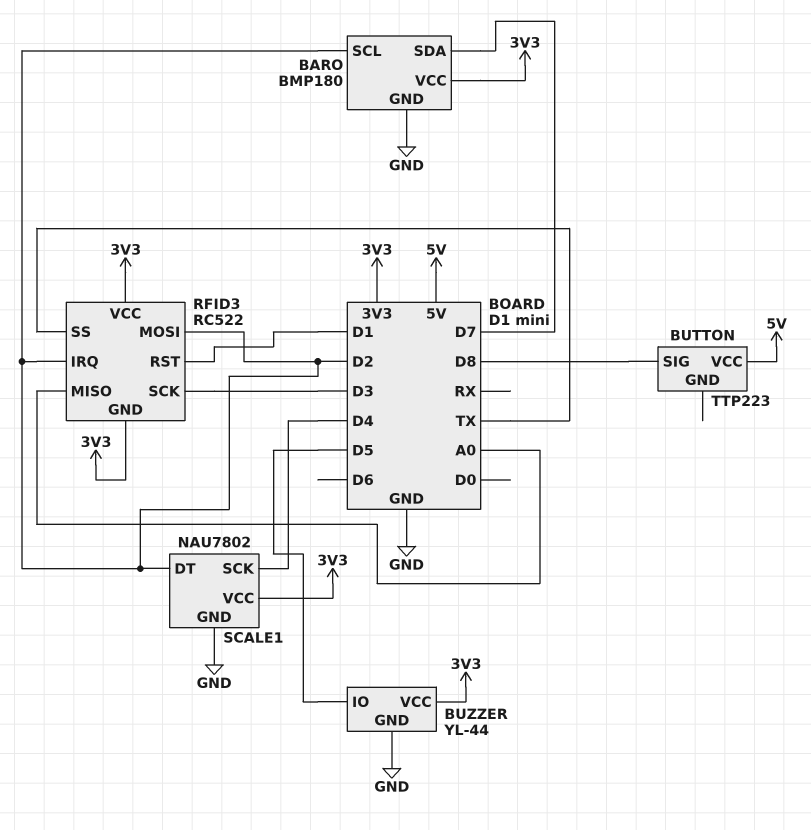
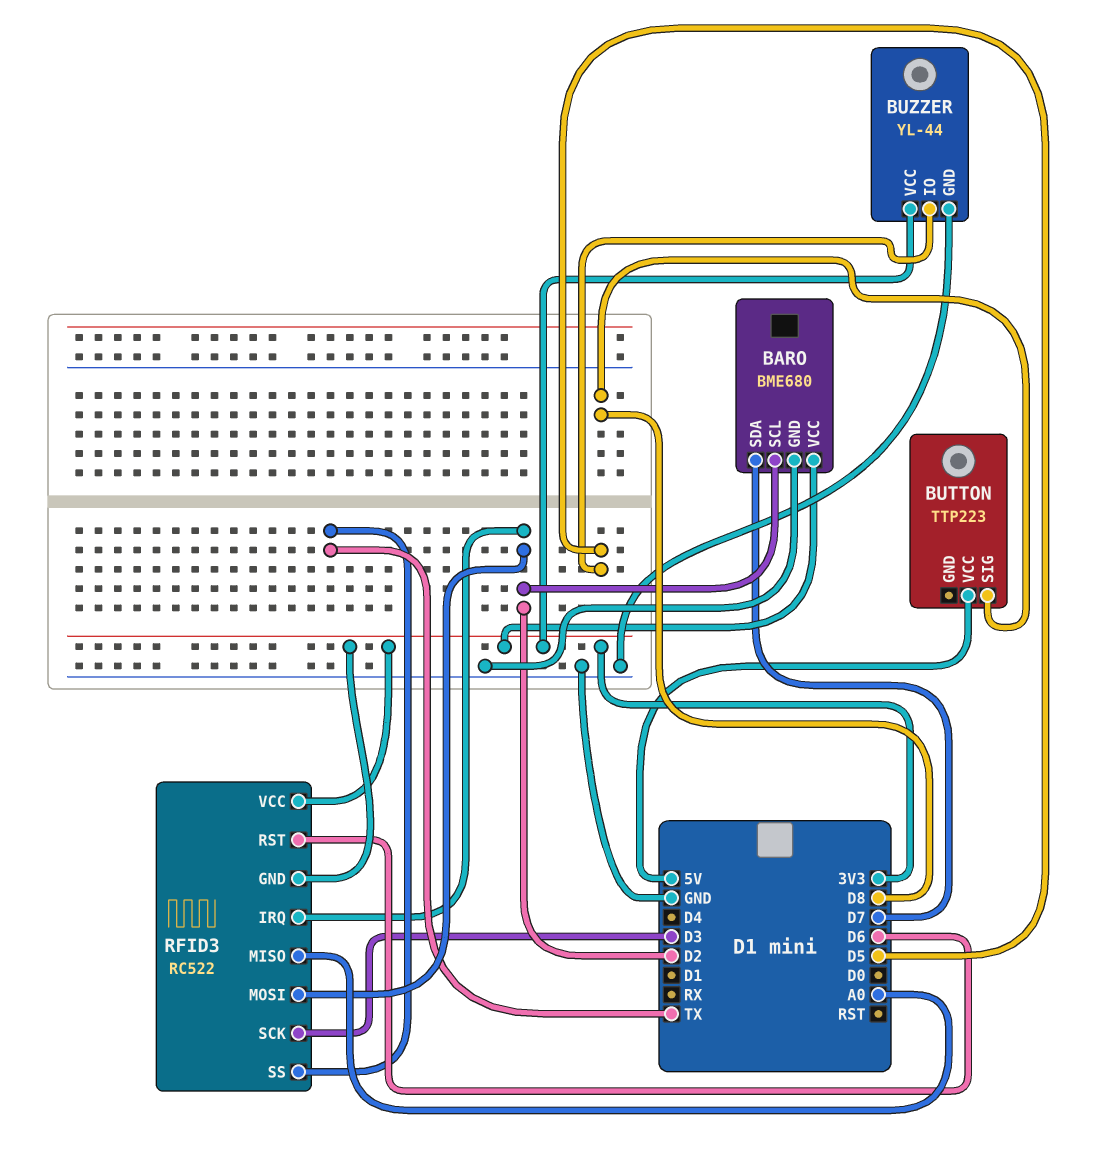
BARO: BMP180 -> BME680
RFID3 pin RST: D1 -> D6
SCALE1: NAU7802 -> none
SCALE1 pin DT: D2 -> none
SCALE1 pin GND: GND -> none
SCALE1 pin SCK: D4 -> none
SCALE1 pin VCC: 3V3 -> none

